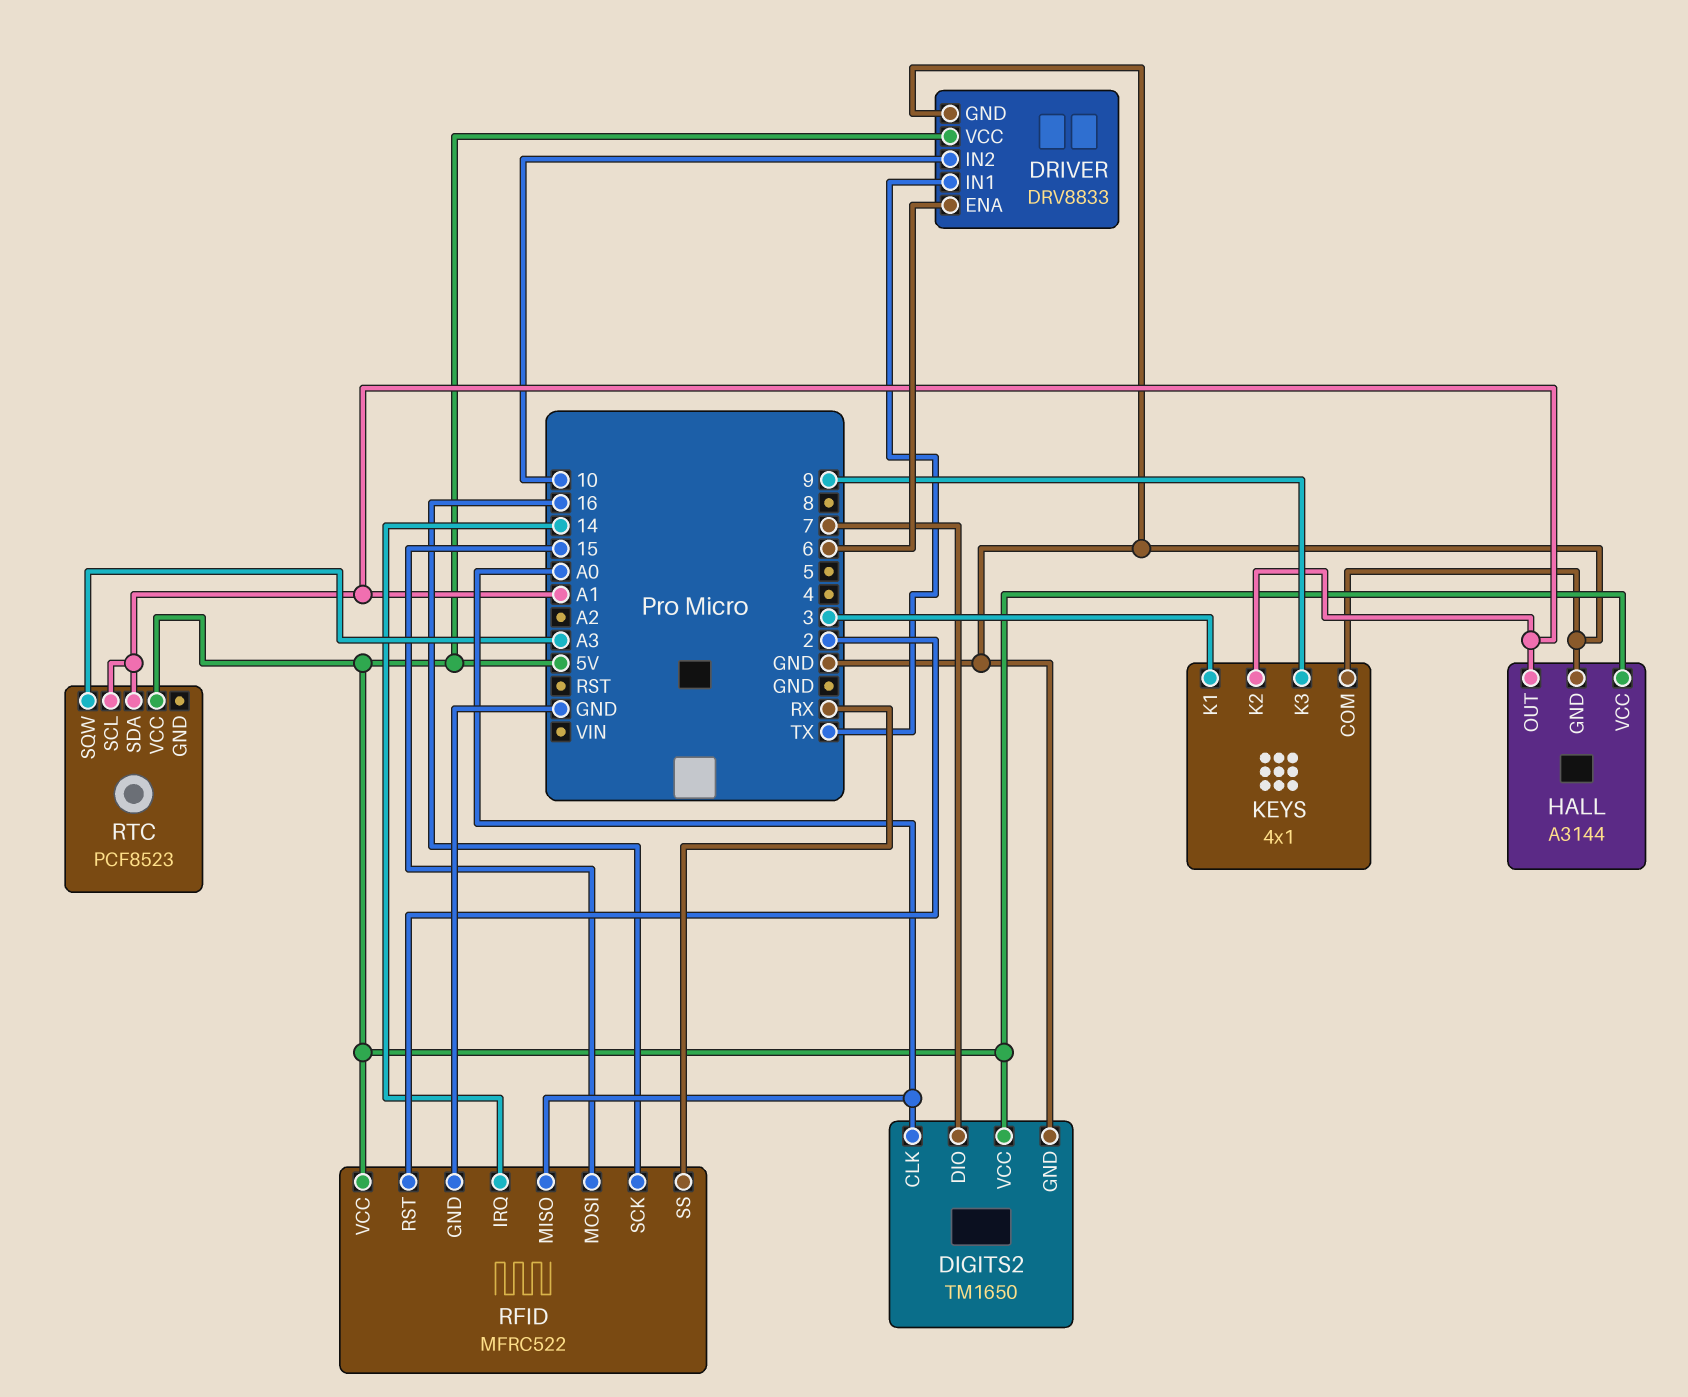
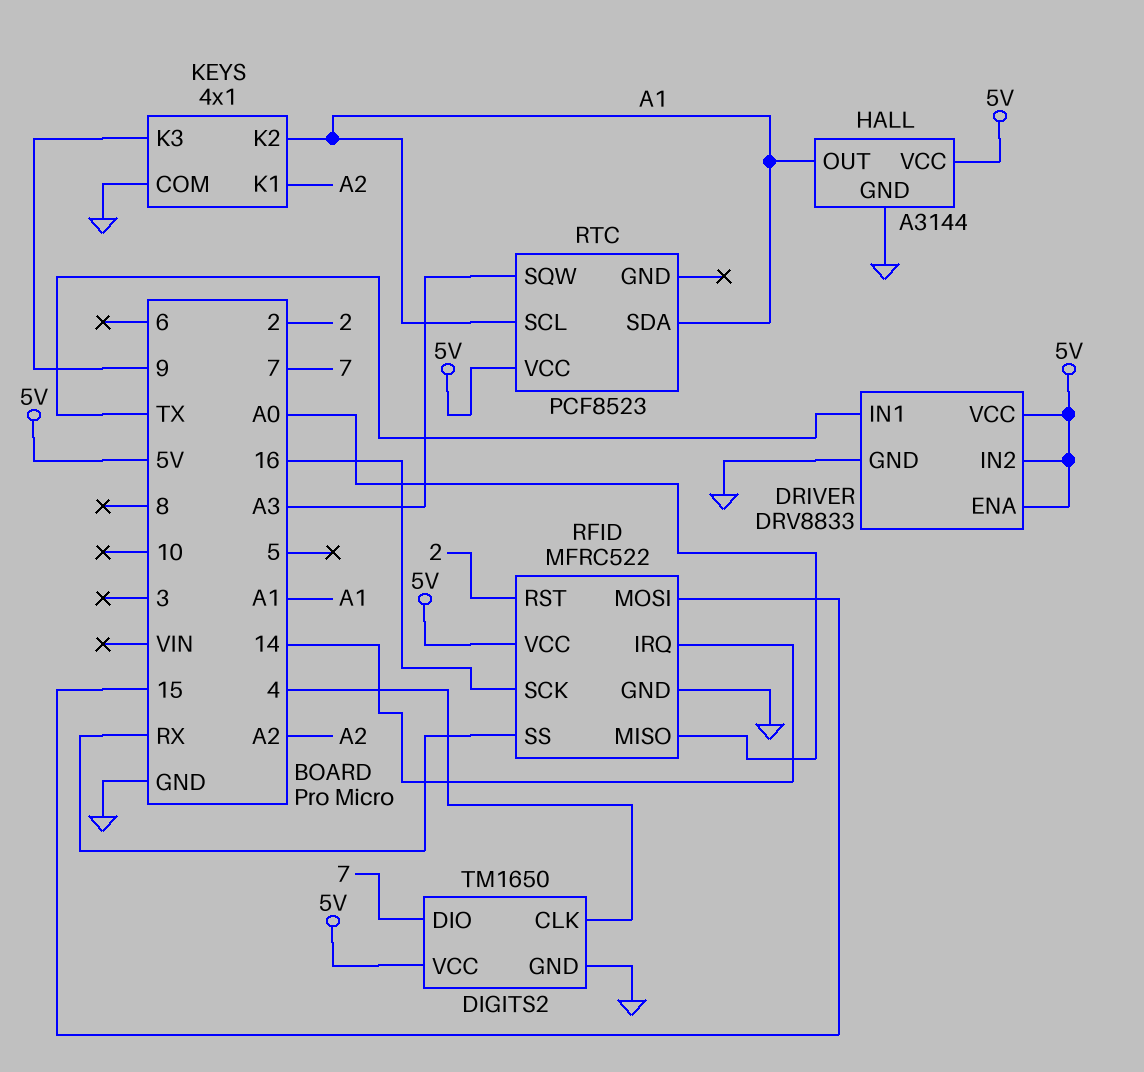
DIGITS2 pin CLK: A0 -> 4
DRIVER pin ENA: 6 -> 5V
DRIVER pin IN2: 10 -> 5V
KEYS pin K1: 3 -> A2

